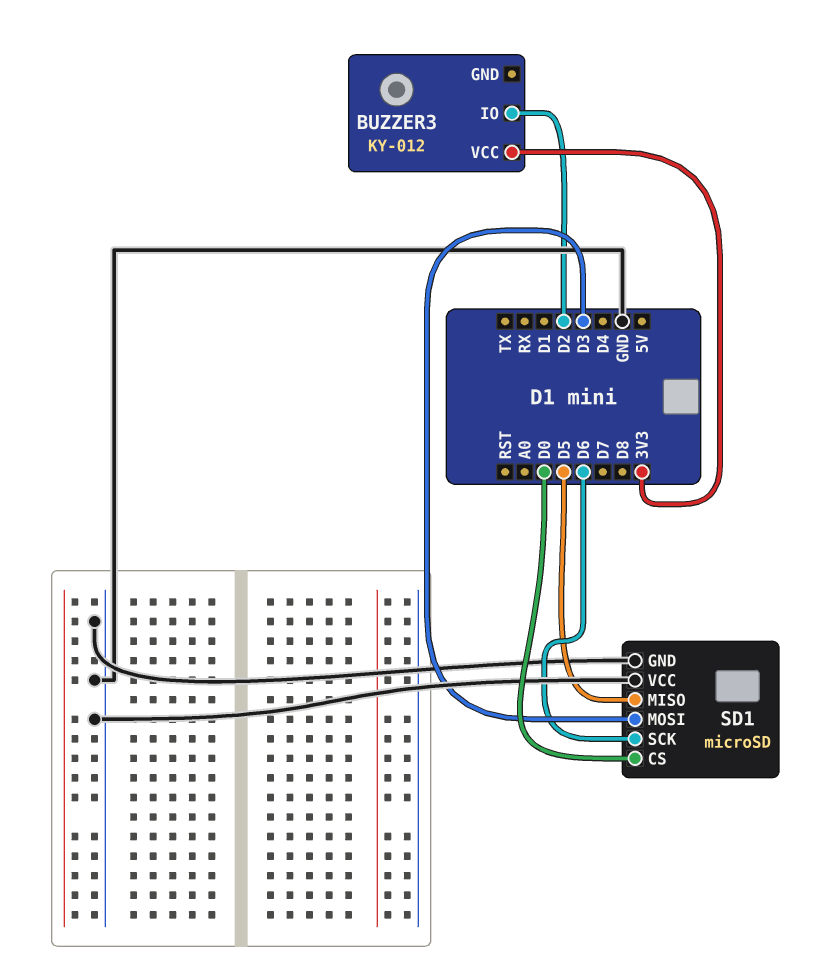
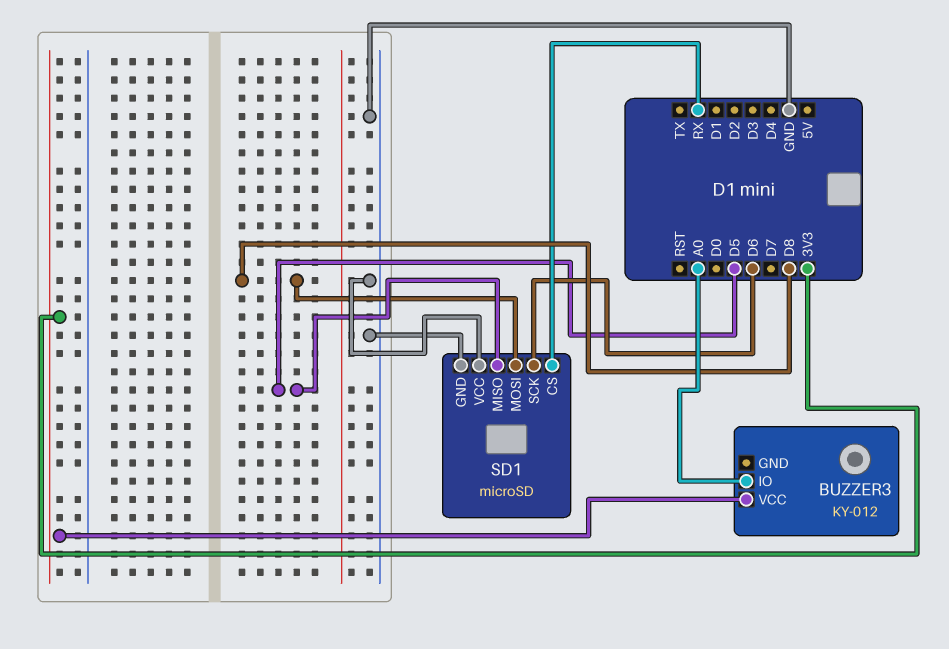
BUZZER3 pin IO: D2 -> A0
SD1 pin CS: D0 -> RX
SD1 pin MOSI: D3 -> D8

